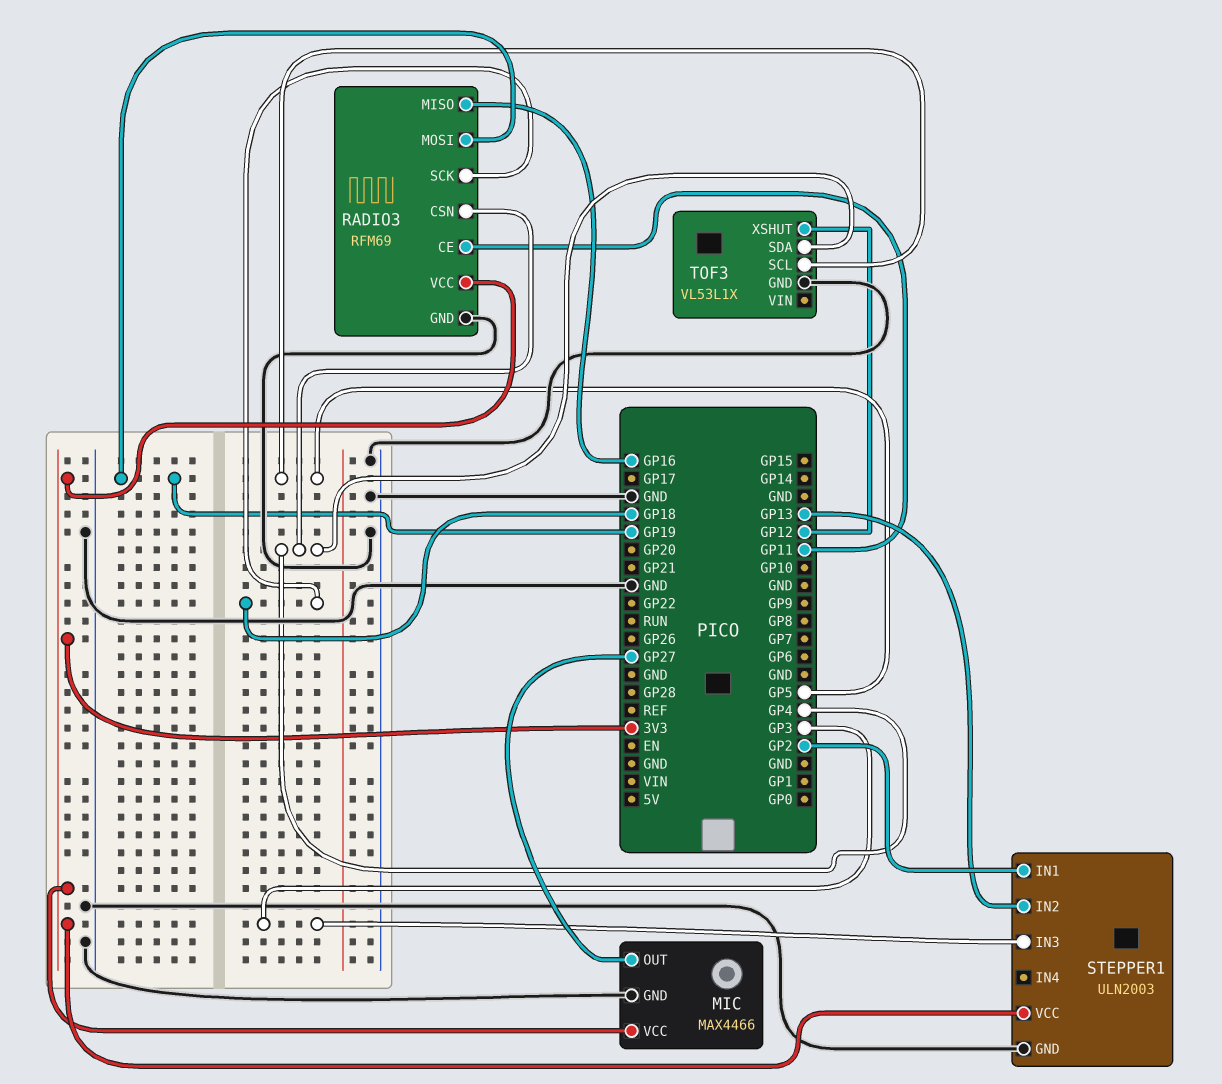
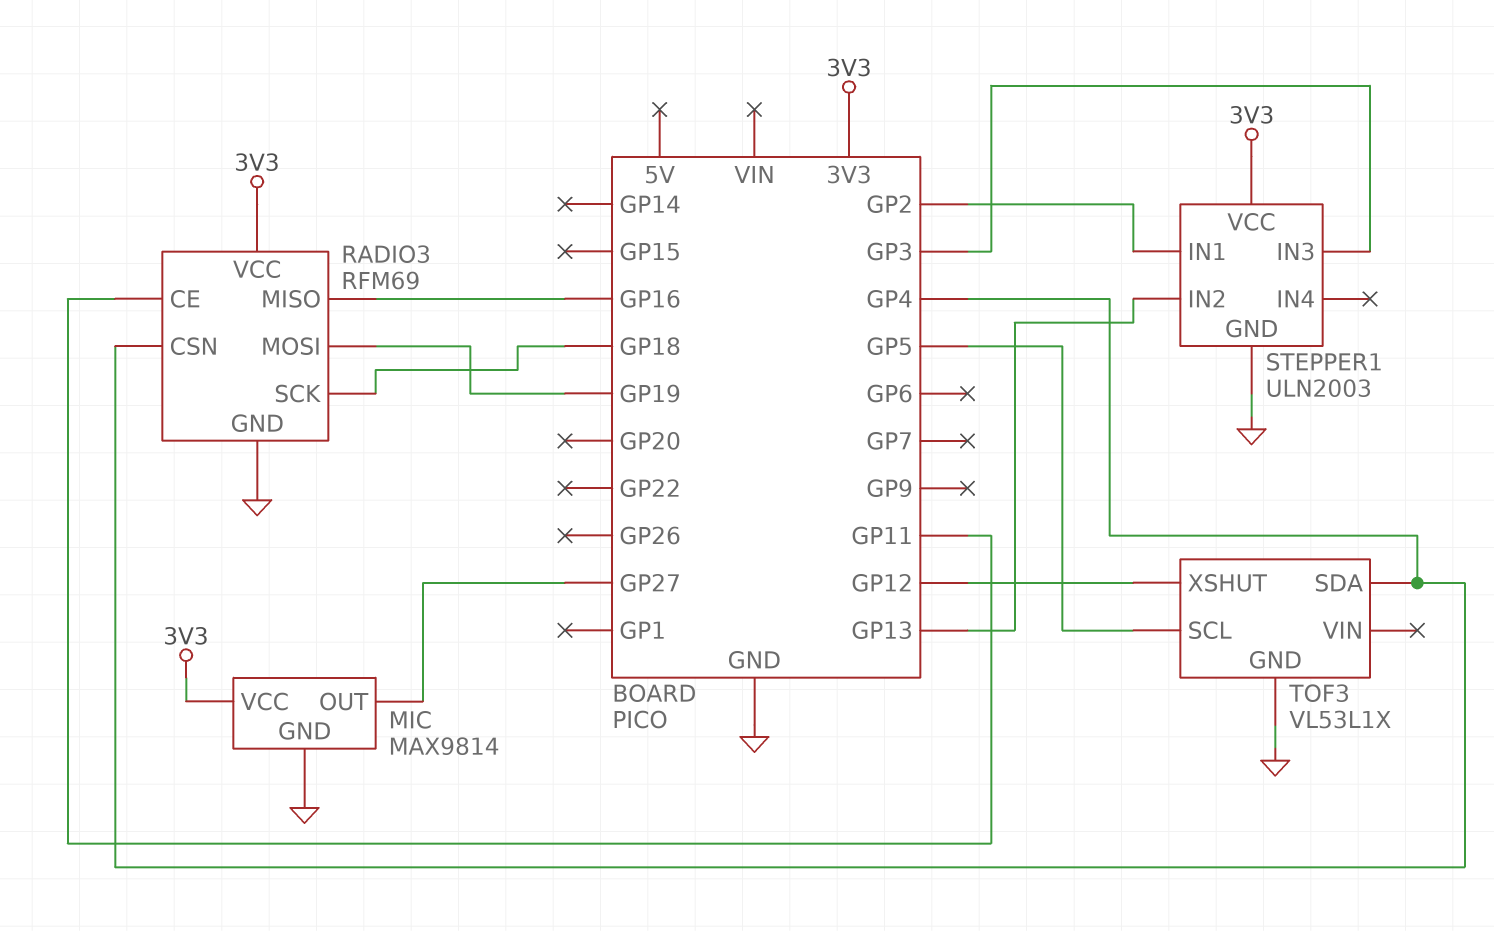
MIC: MAX4466 -> MAX9814

